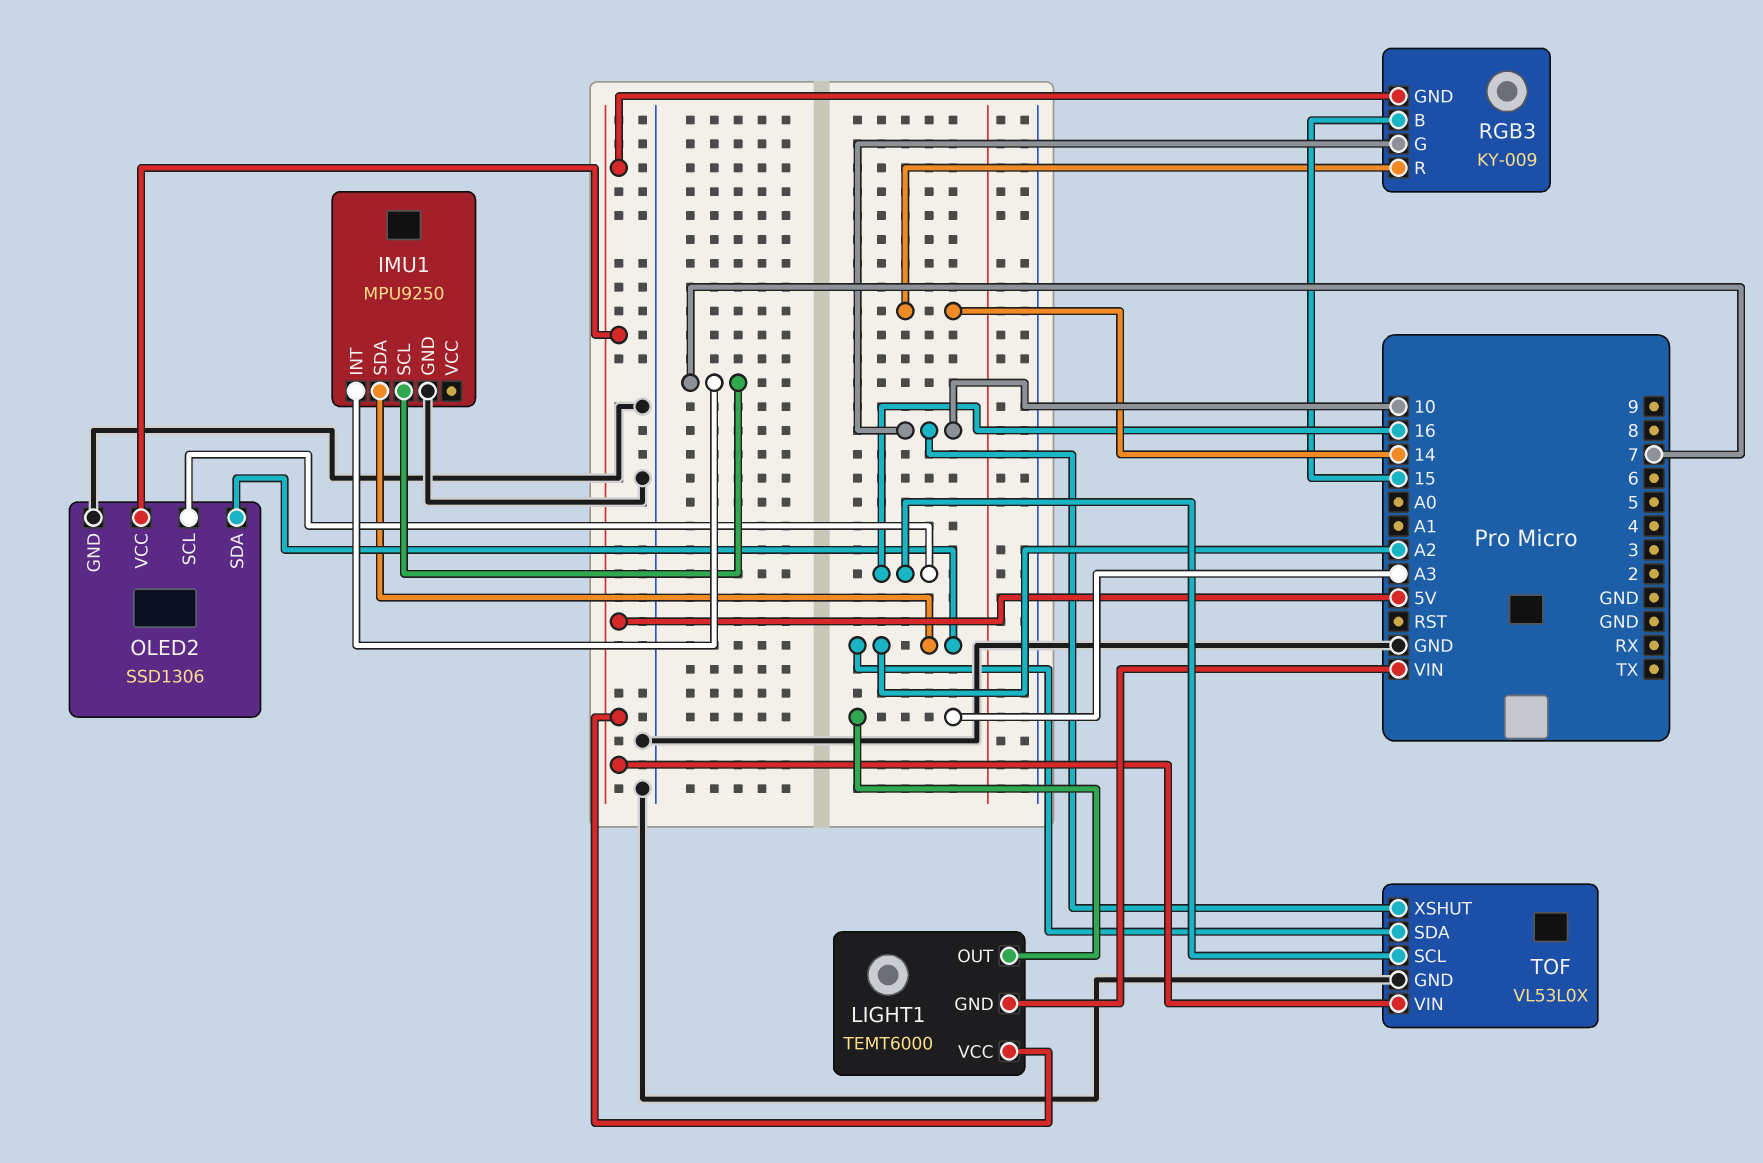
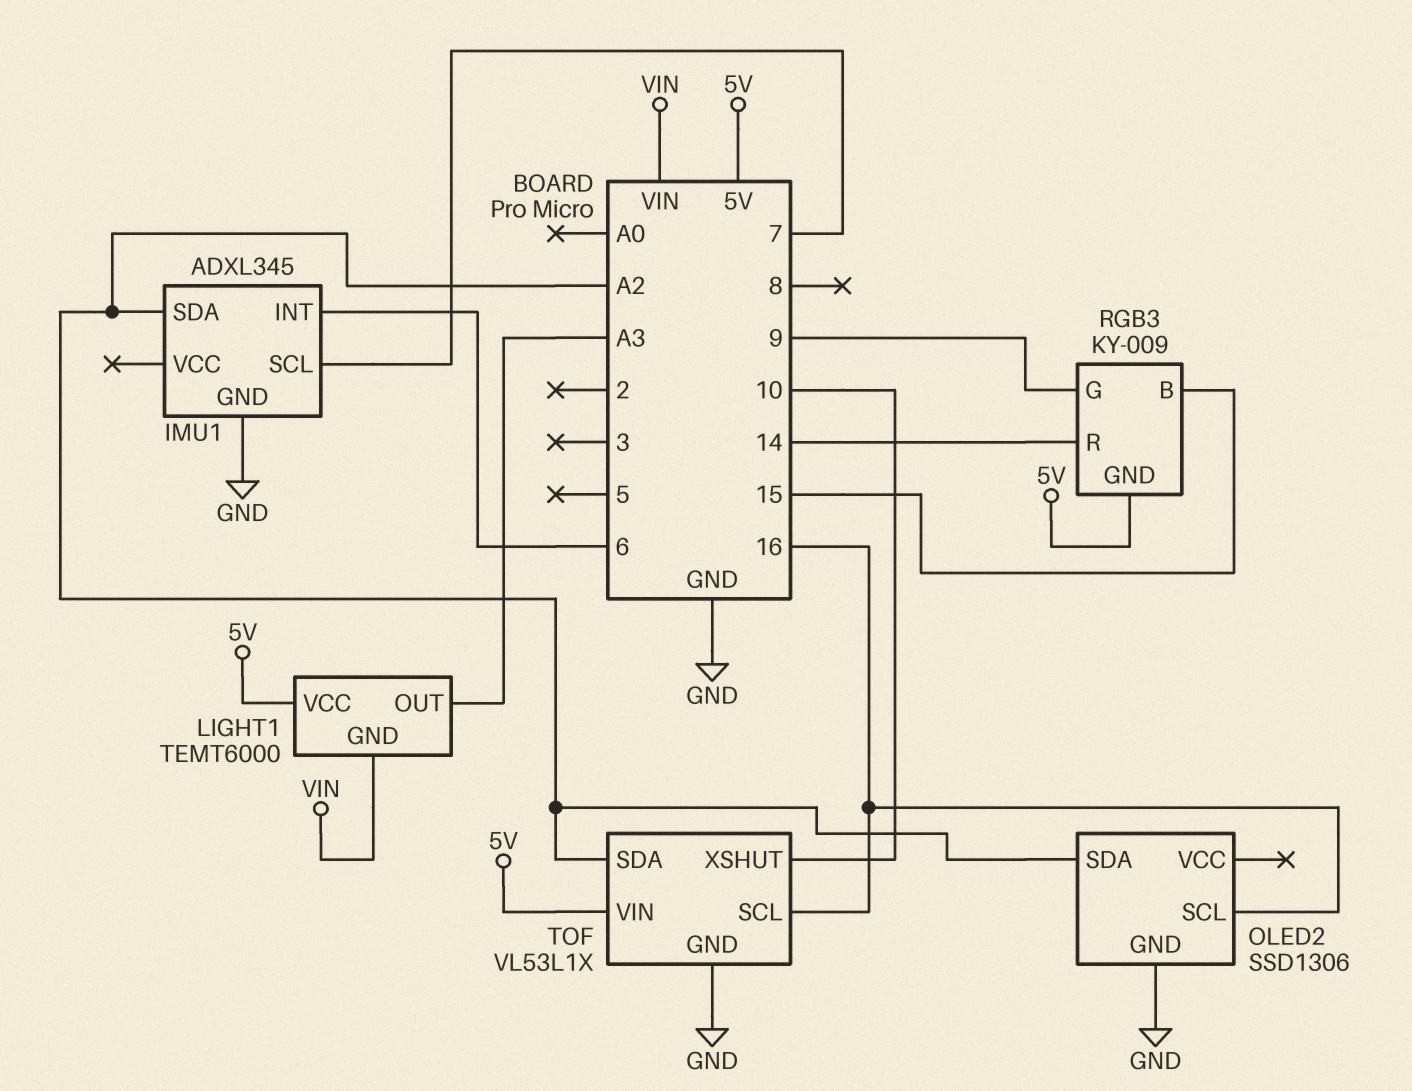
IMU1: MPU9250 -> ADXL345
IMU1 pin INT: 7 -> 6
OLED2 pin VCC: 5V -> none
RGB3 pin G: 10 -> 9
TOF: VL53L0X -> VL53L1X

